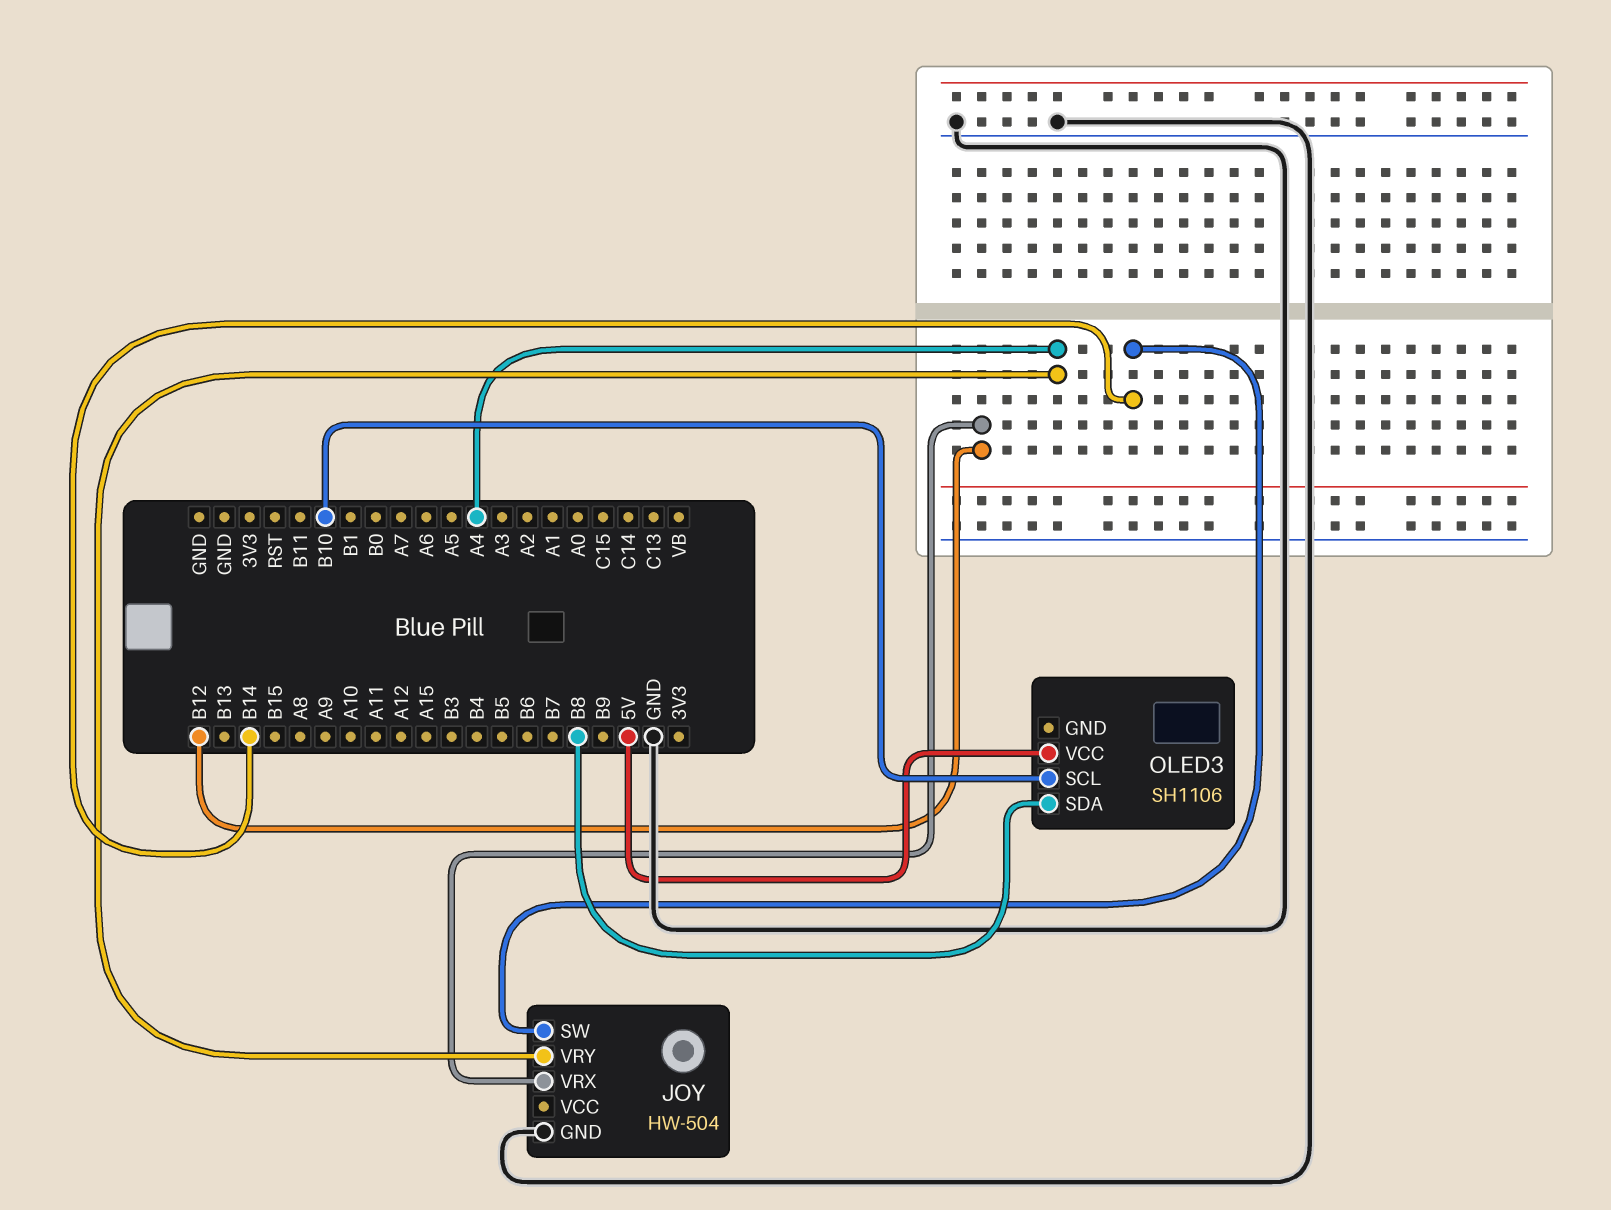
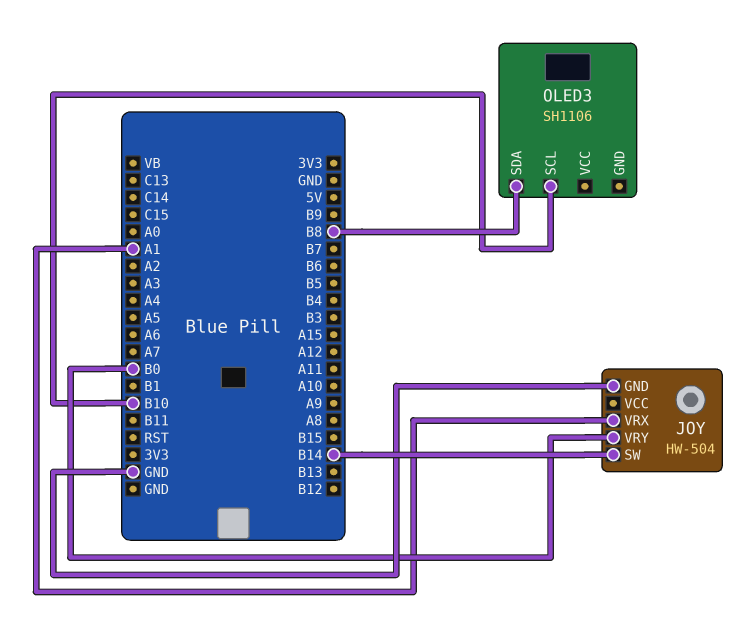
JOY pin VRX: B12 -> A1
JOY pin VRY: A4 -> B0
OLED3 pin VCC: 5V -> none

